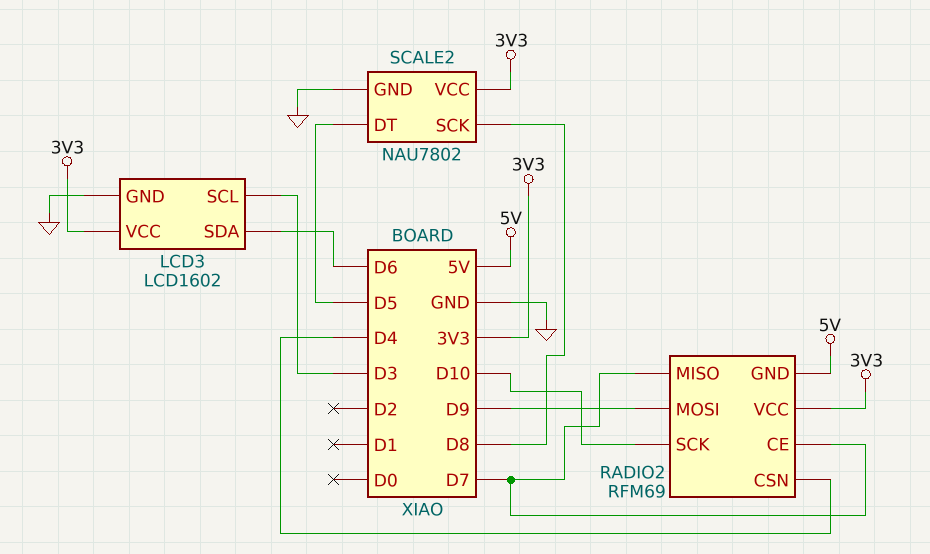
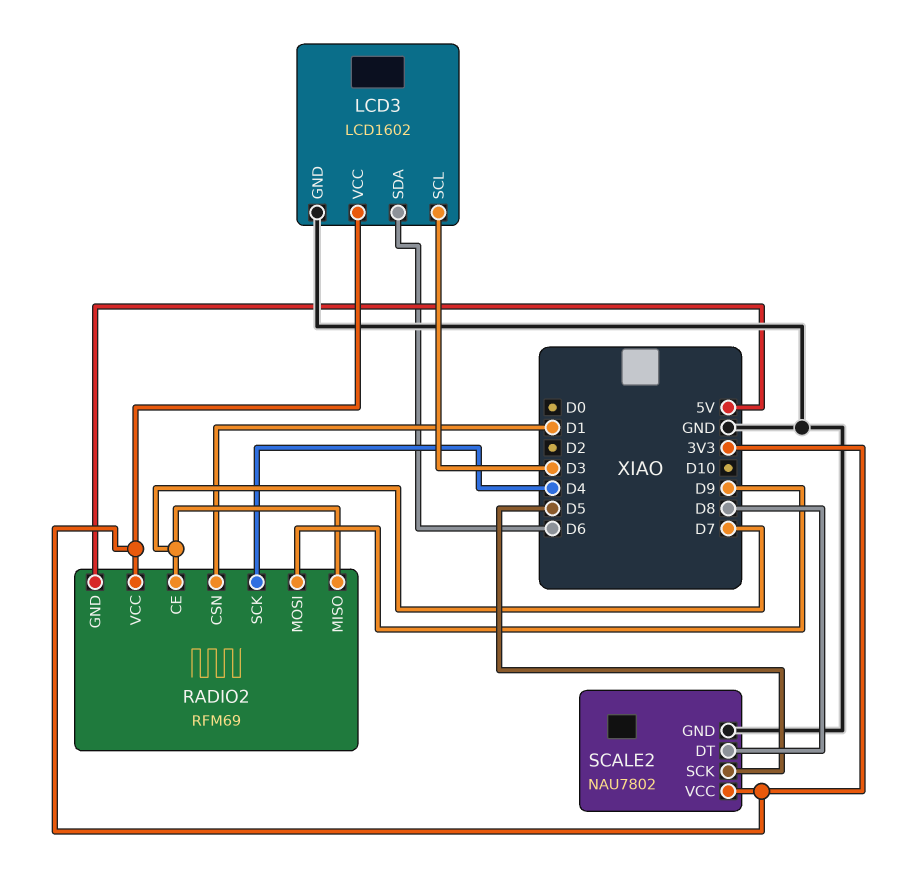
RADIO2 pin CSN: D4 -> D1
RADIO2 pin SCK: D10 -> D4
SCALE2 pin DT: D5 -> D8
SCALE2 pin SCK: D8 -> D5

